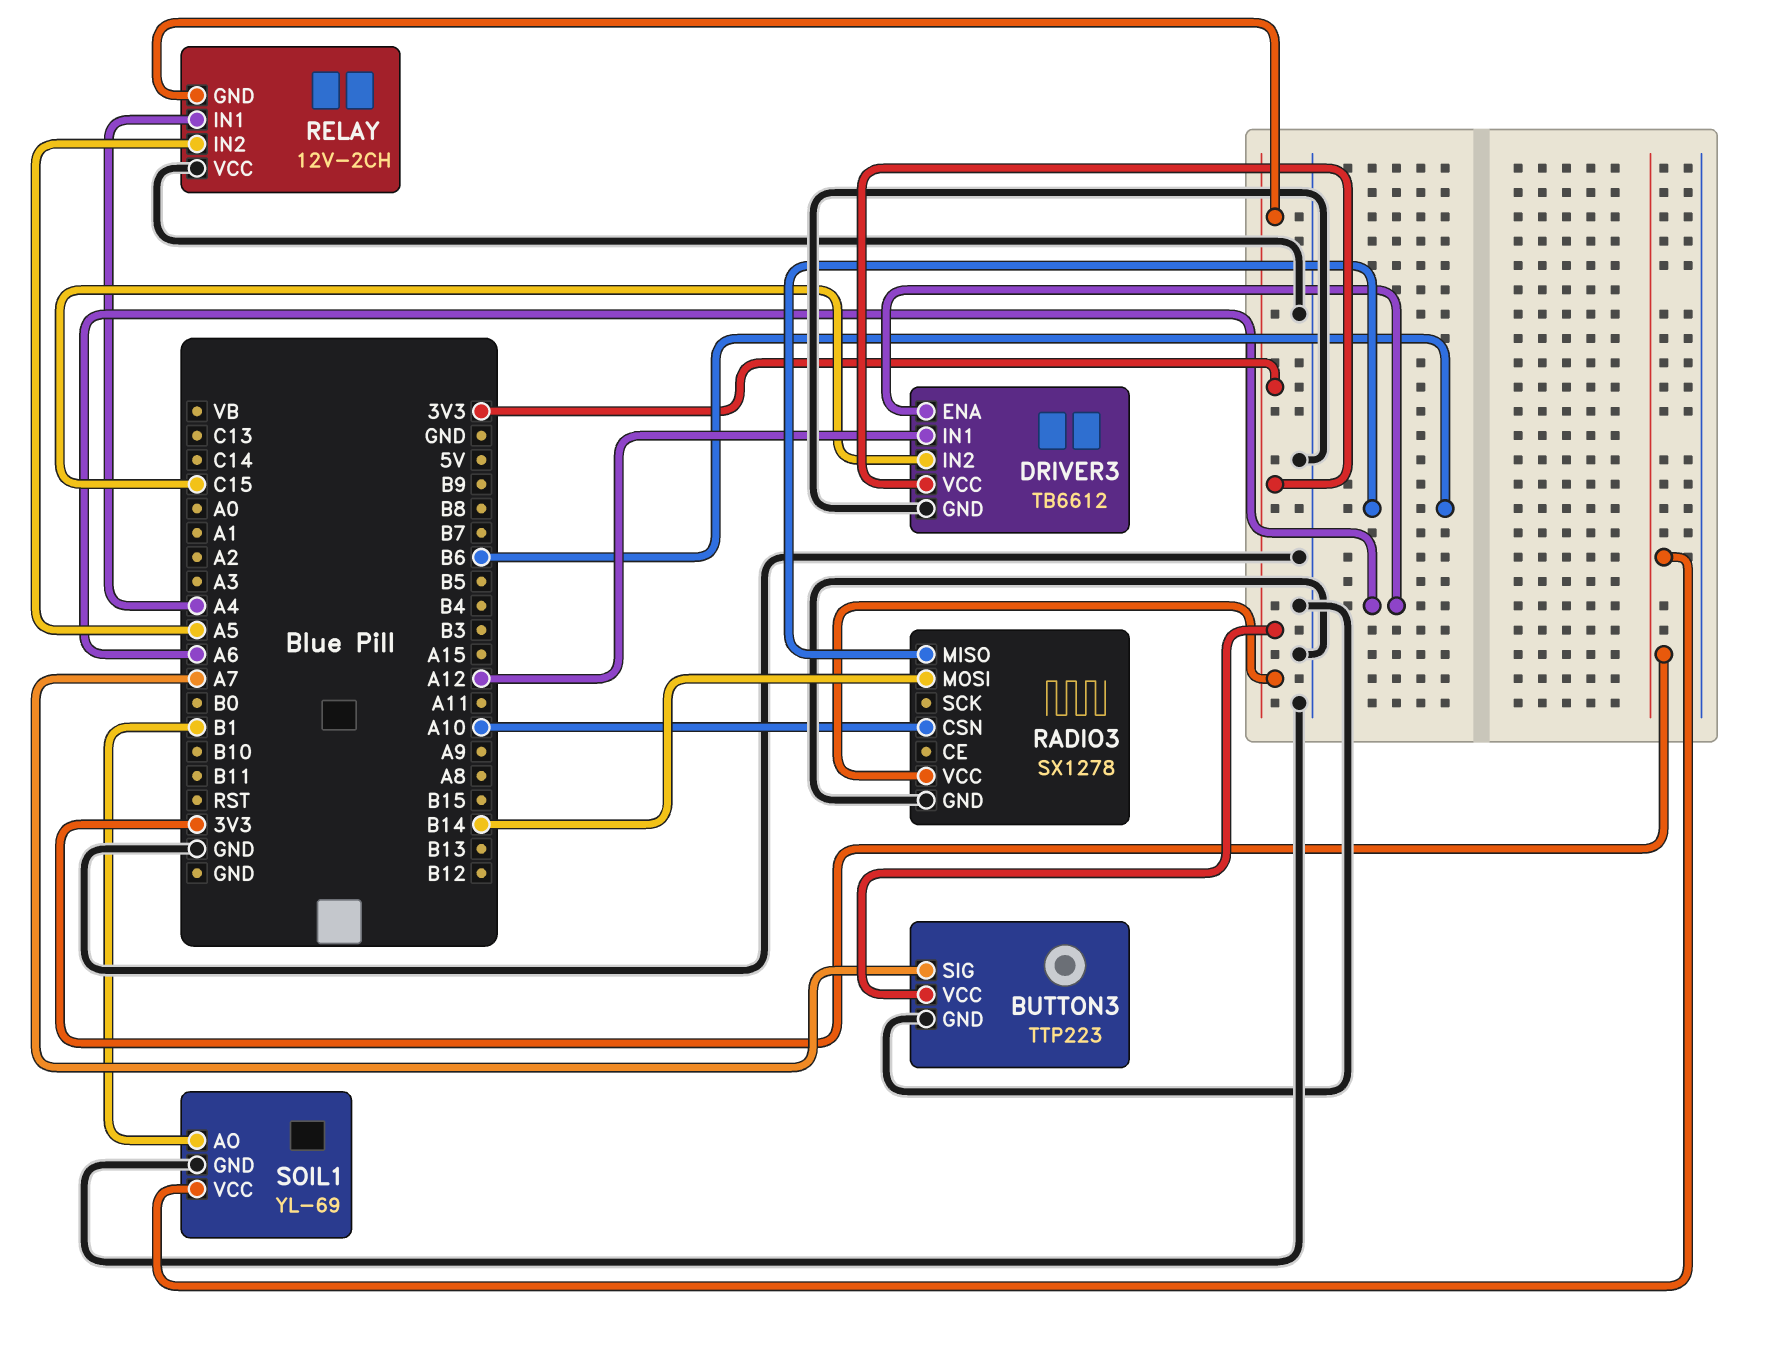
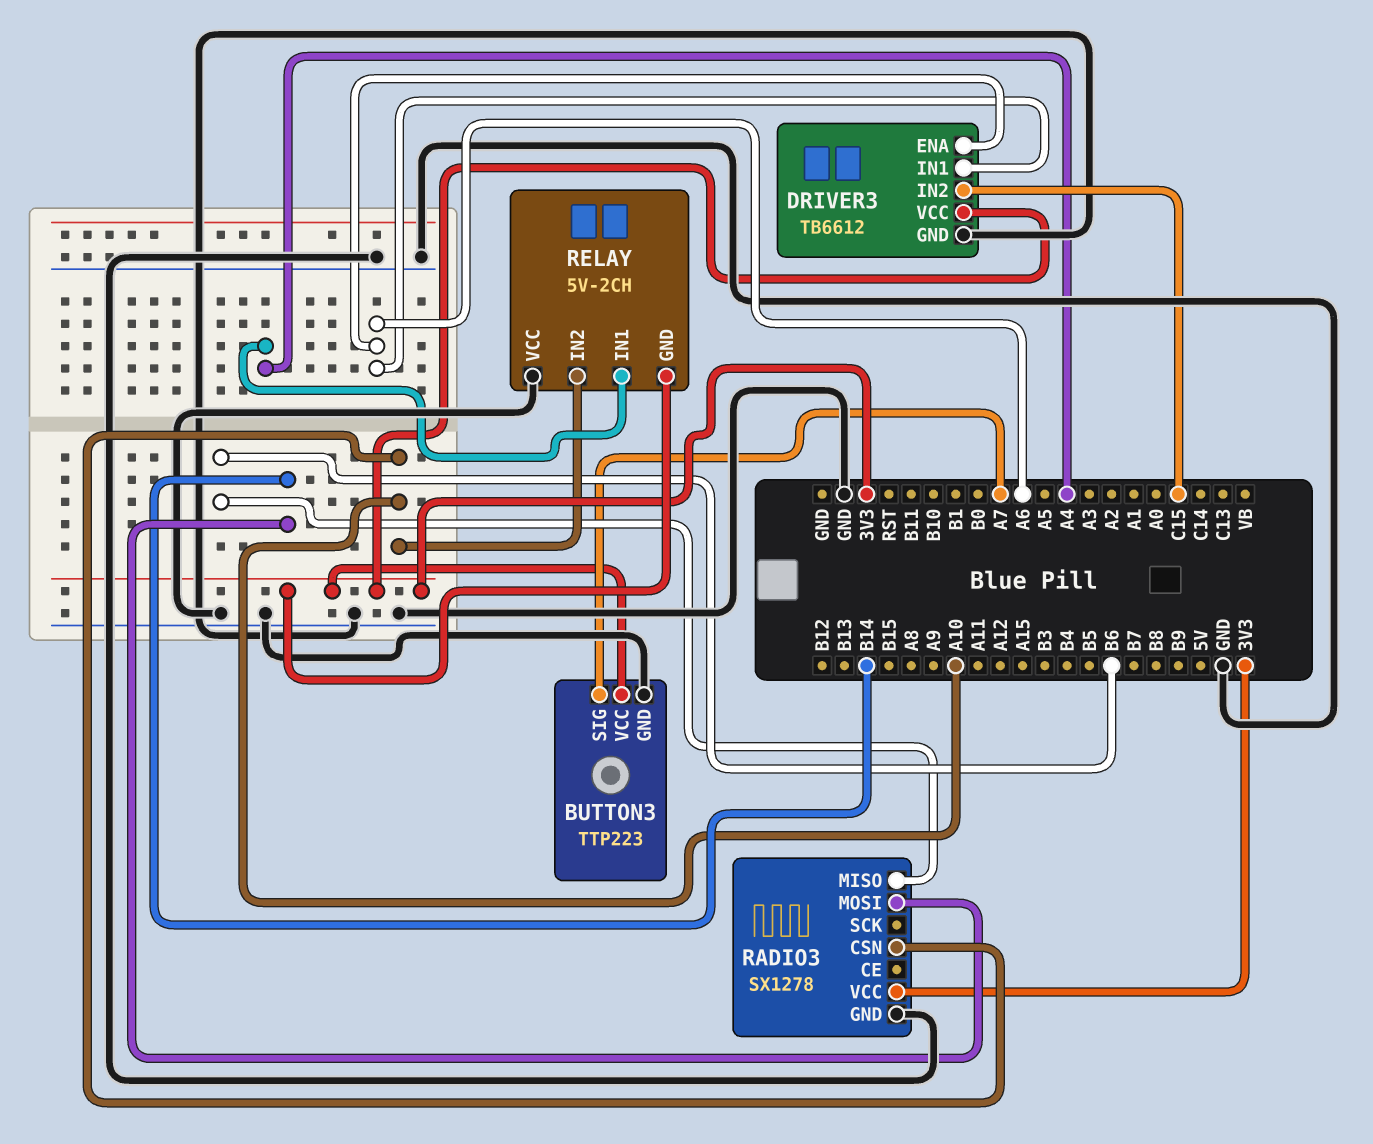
DRIVER3 pin IN1: A12 -> A6
RELAY: 12V-2CH -> 5V-2CH
RELAY pin IN2: A5 -> A10
SOIL1: YL-69 -> none
SOIL1 pin AO: B1 -> none
SOIL1 pin GND: GND -> none
SOIL1 pin VCC: 3V3 -> none

